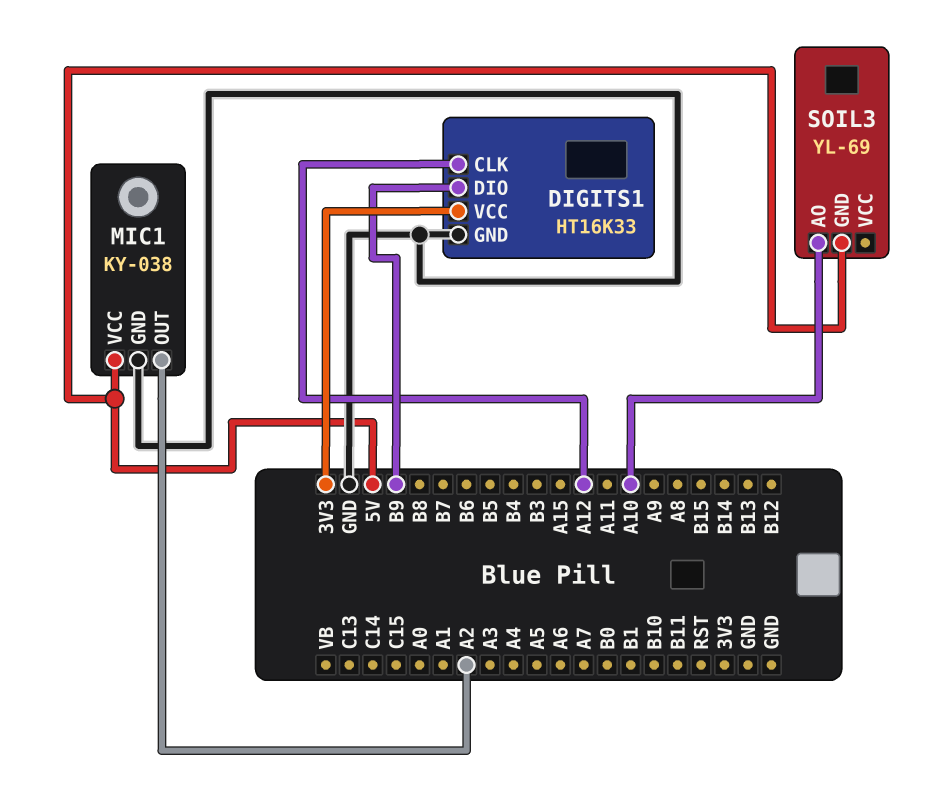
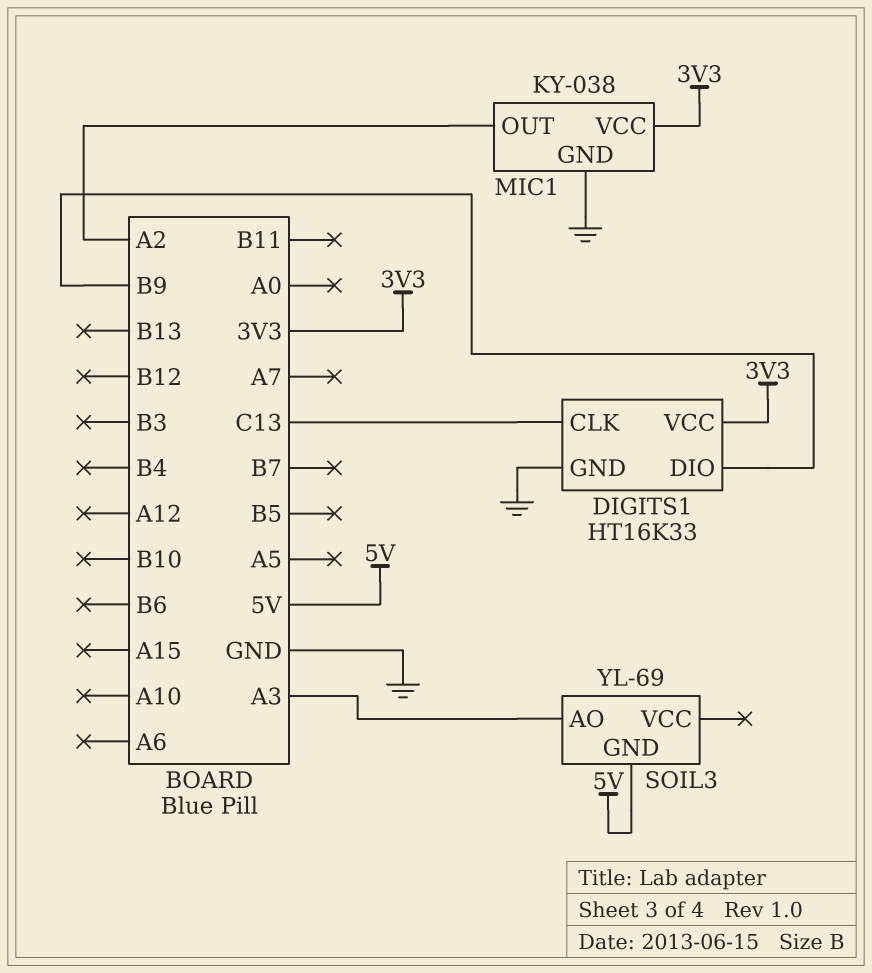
DIGITS1 pin CLK: A12 -> C13
MIC1 pin VCC: 5V -> 3V3
SOIL3 pin AO: A10 -> A3

